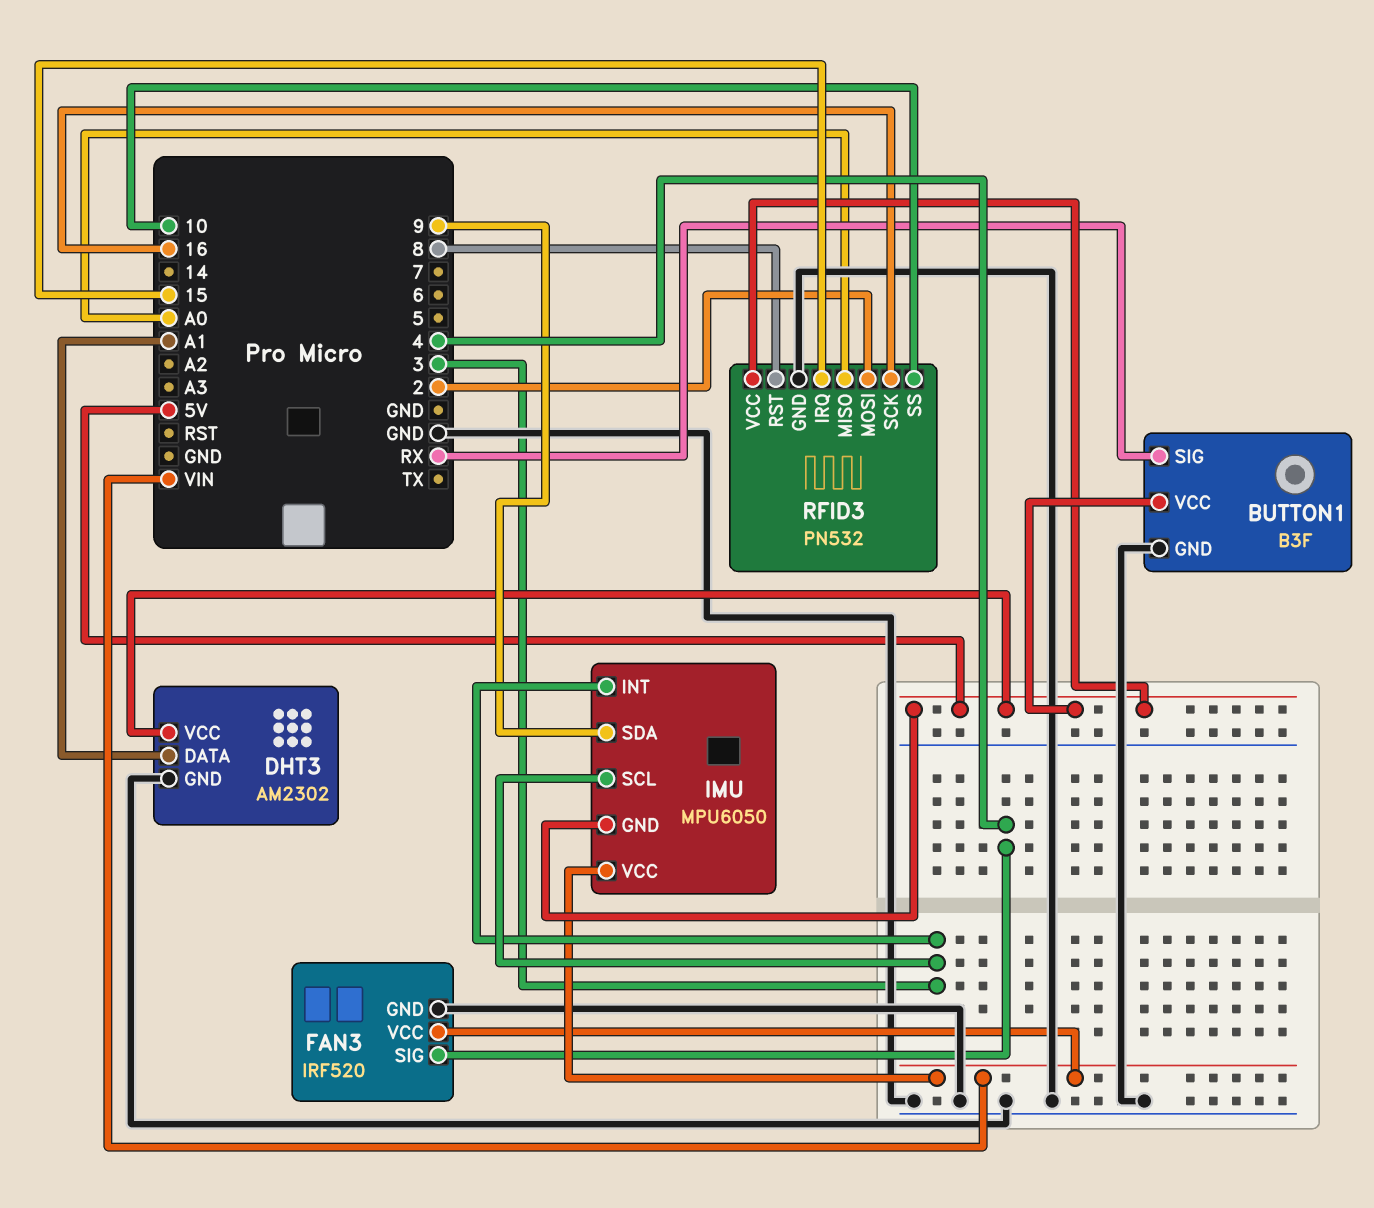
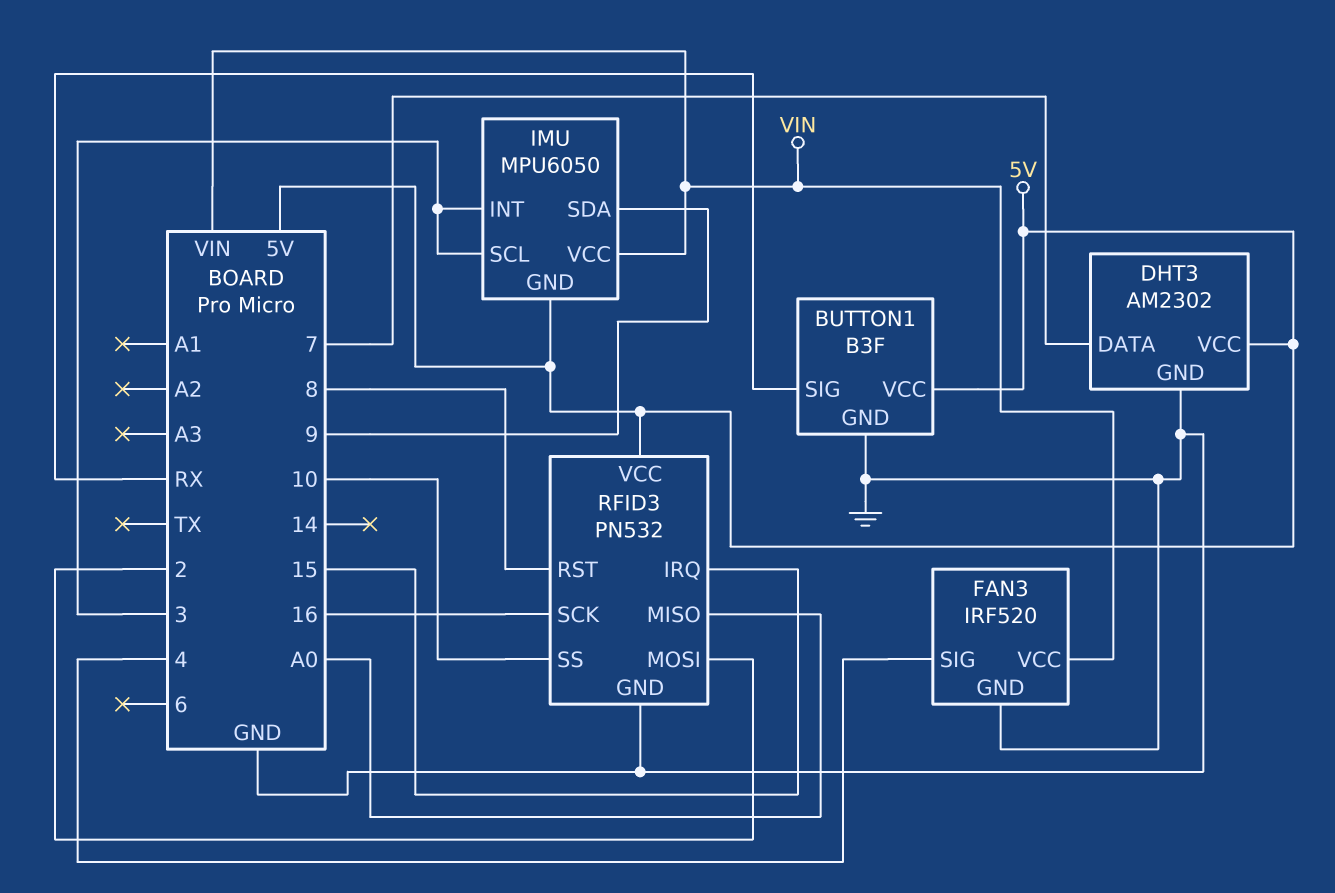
DHT3 pin DATA: A1 -> 7

